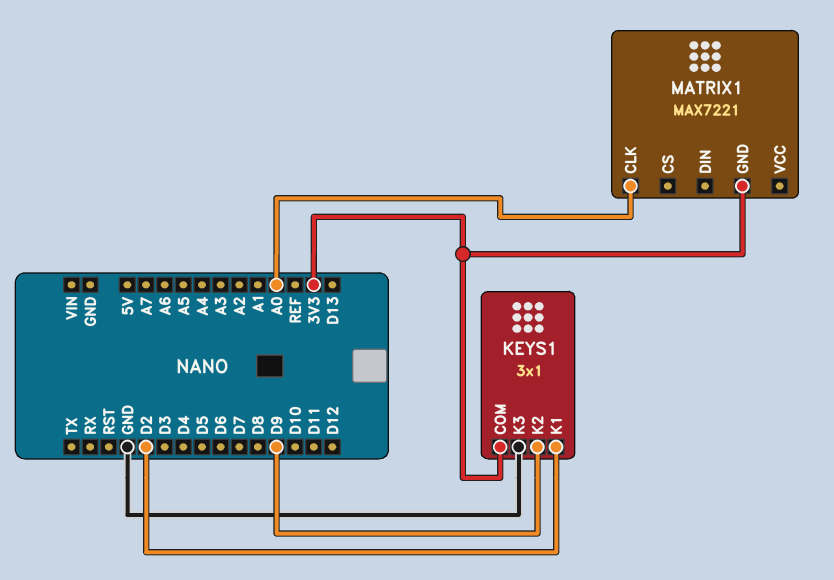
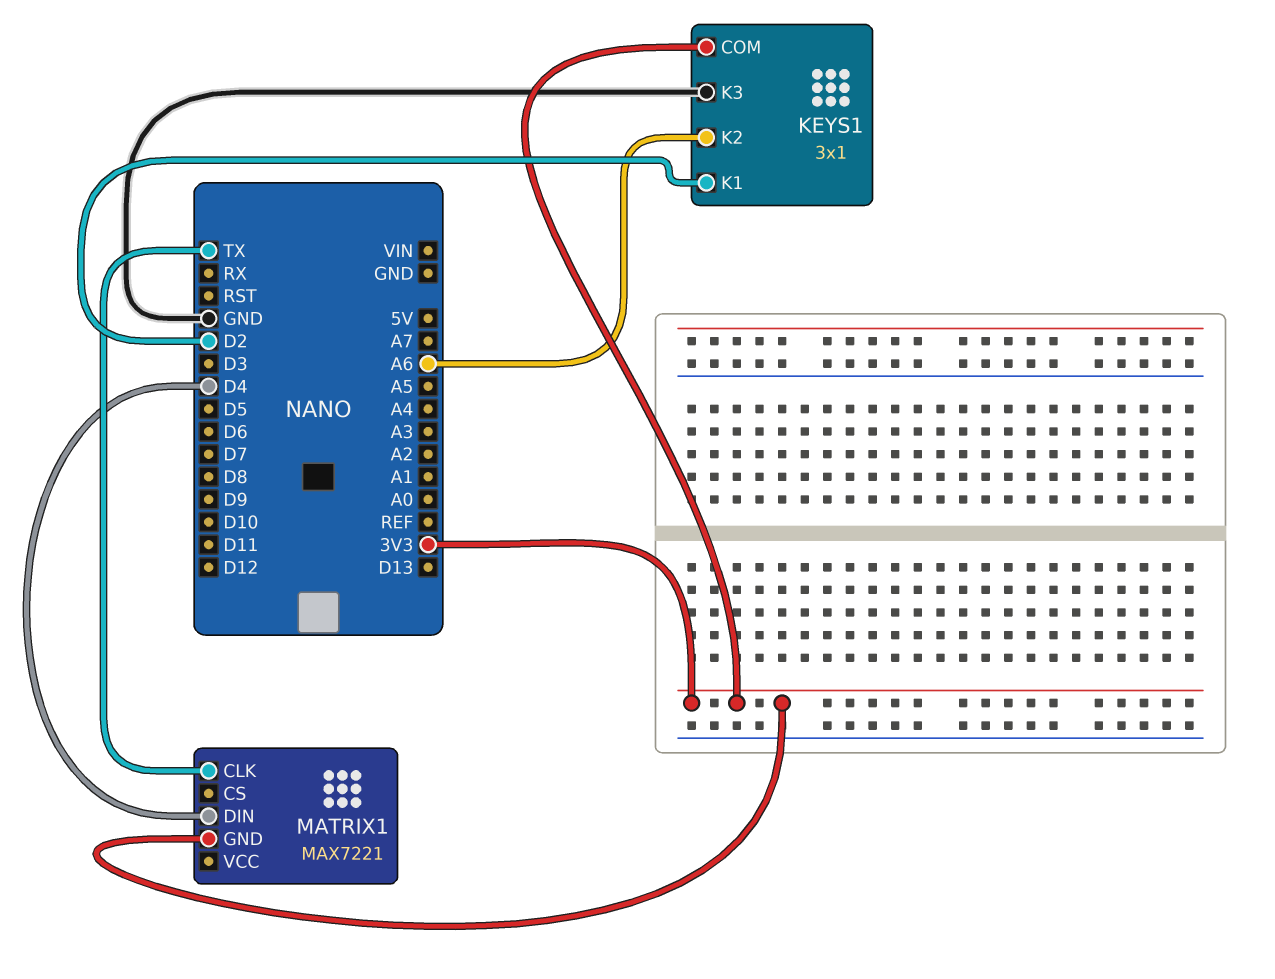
KEYS1 pin K2: D9 -> A6
MATRIX1 pin CLK: A0 -> TX
MATRIX1 pin DIN: none -> D4

